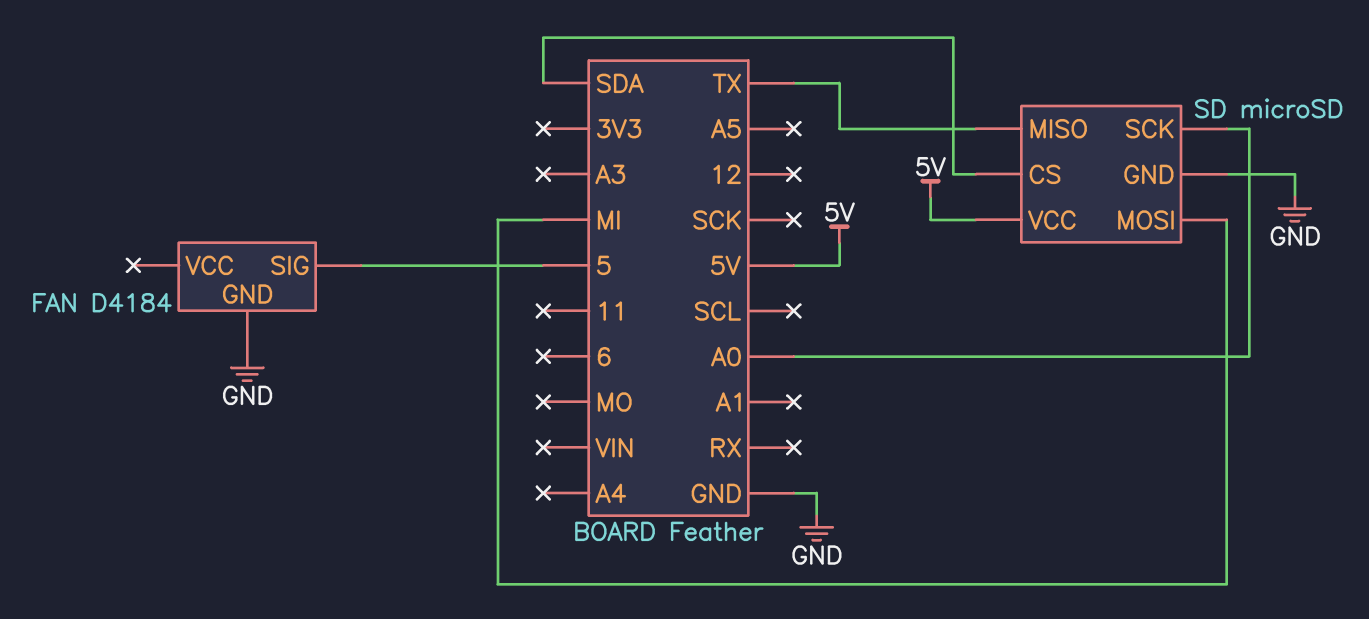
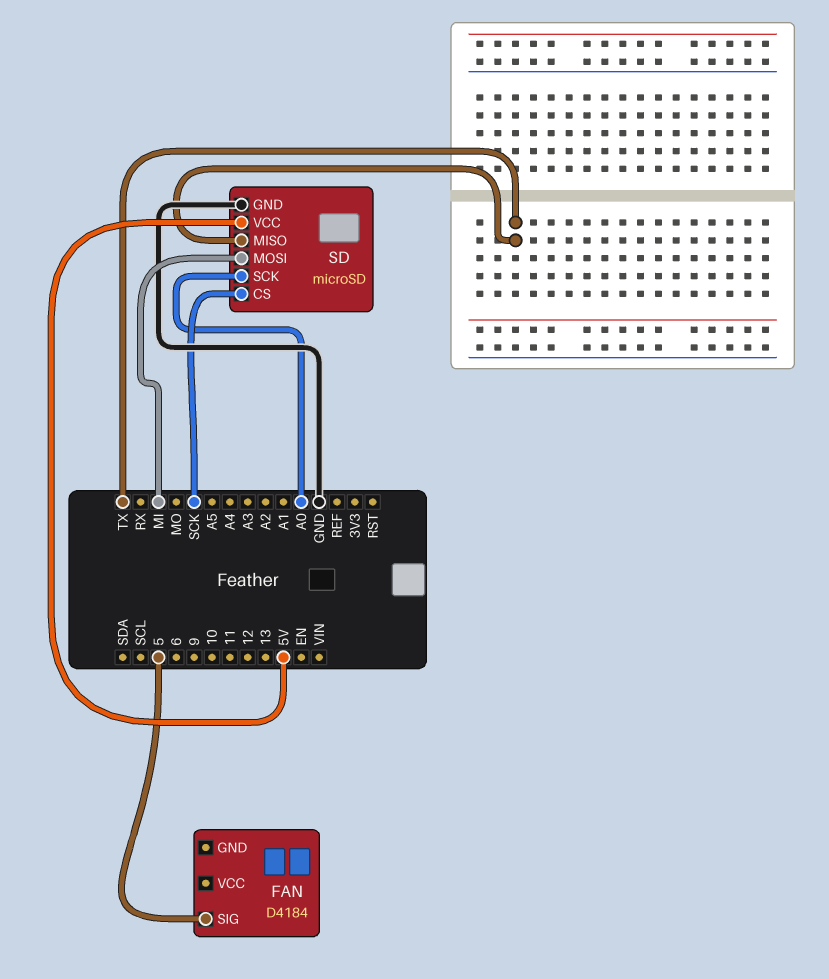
FAN pin GND: GND -> none
SD pin CS: SDA -> SCK

